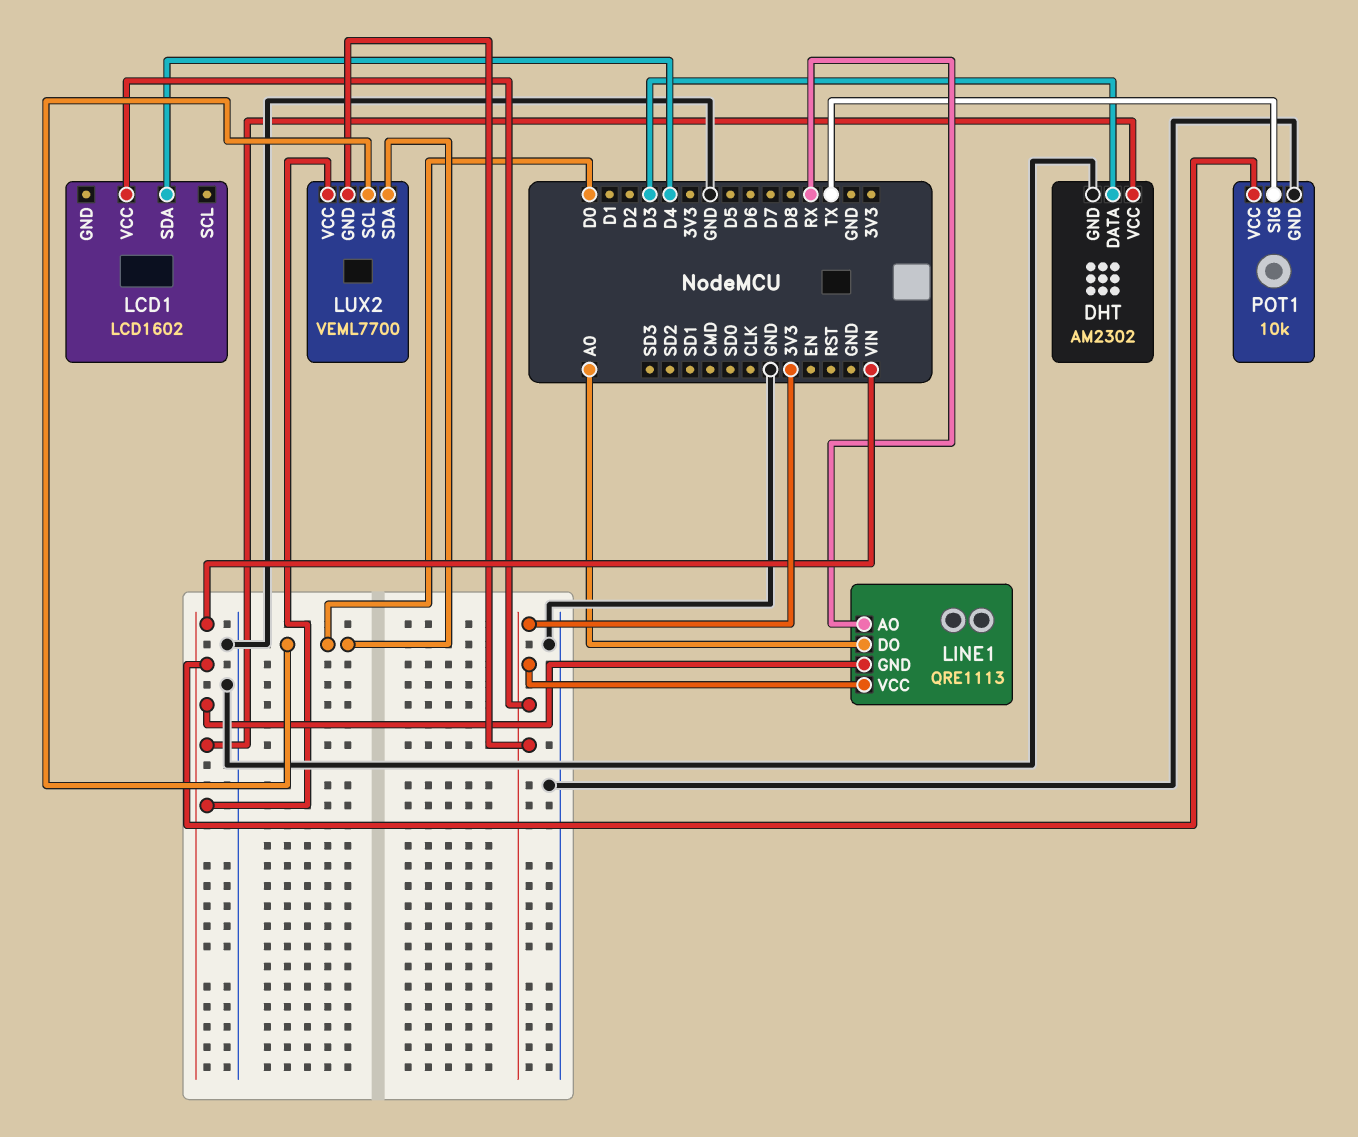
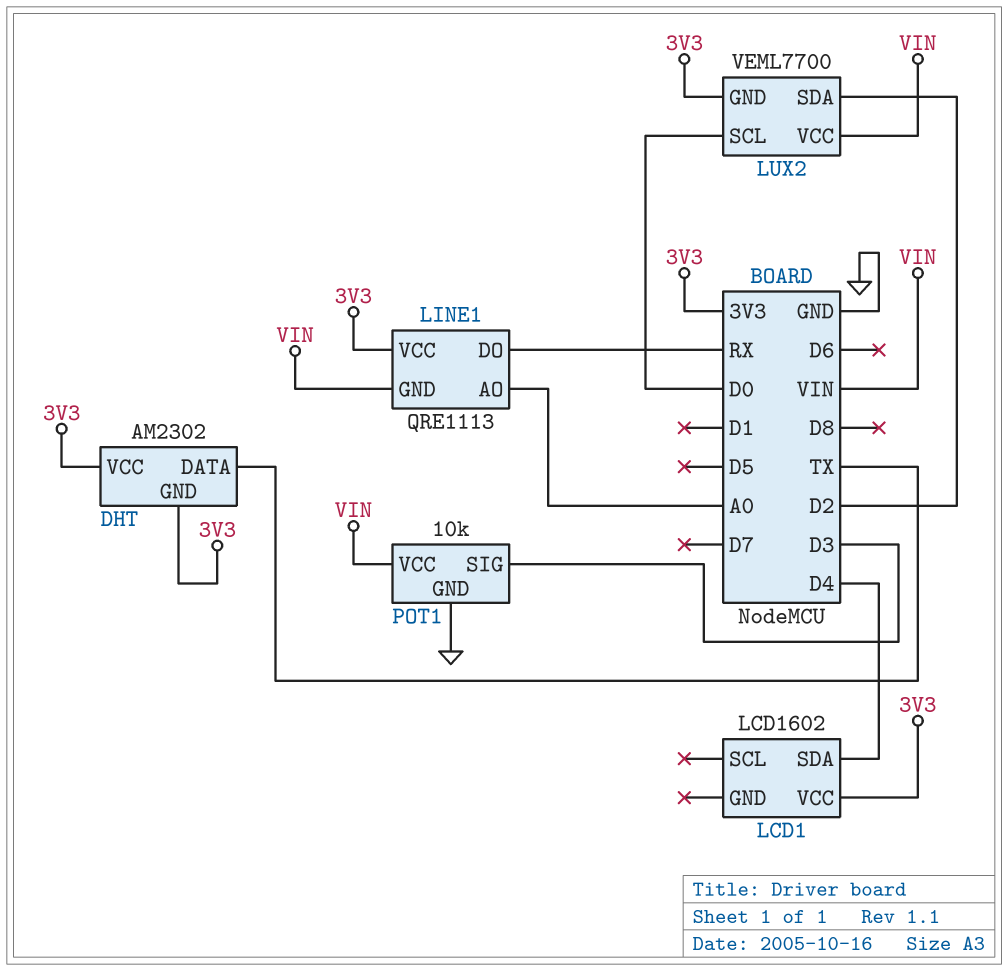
DHT pin DATA: D3 -> TX
DHT pin GND: GND -> 3V3
DHT pin VCC: VIN -> 3V3
LINE1 pin AO: RX -> A0
LINE1 pin DO: A0 -> RX
LUX2 pin SDA: D0 -> D2
POT1 pin SIG: TX -> D3

